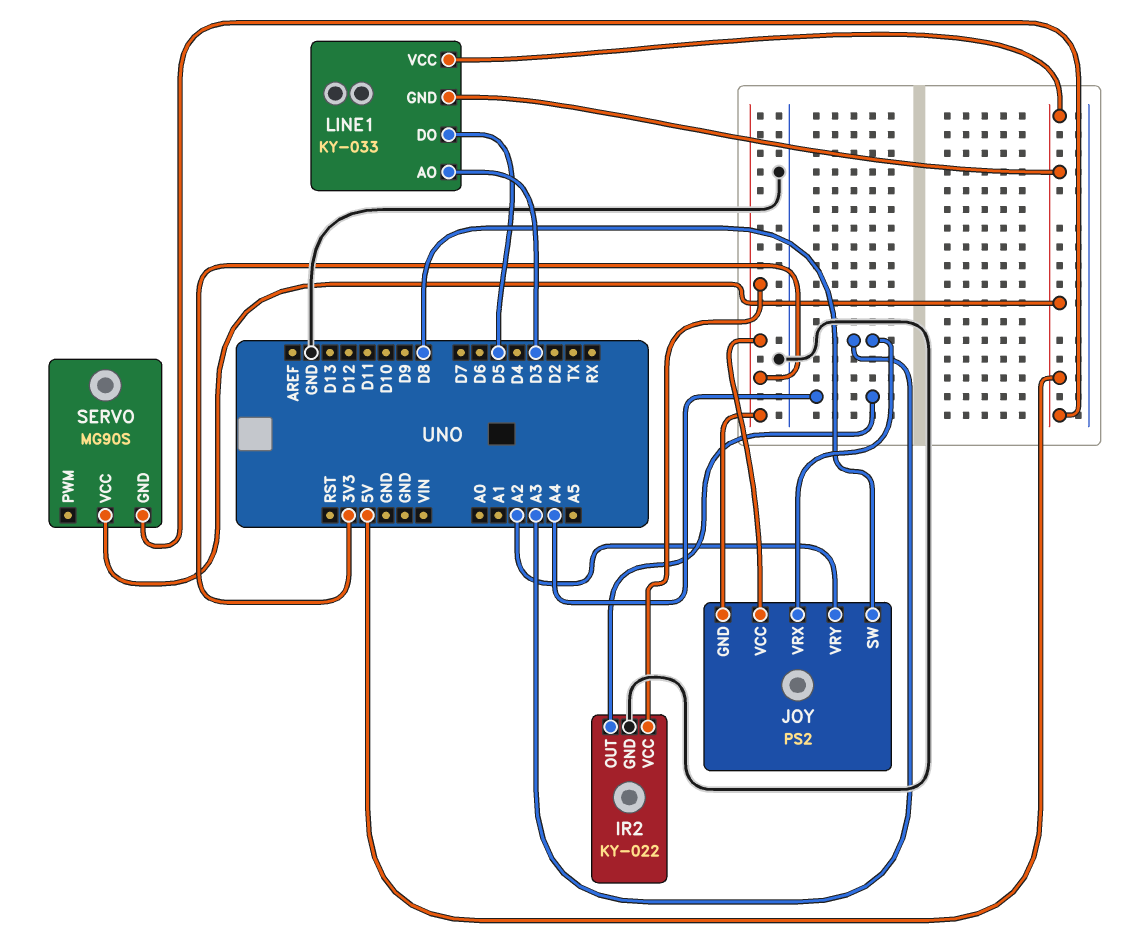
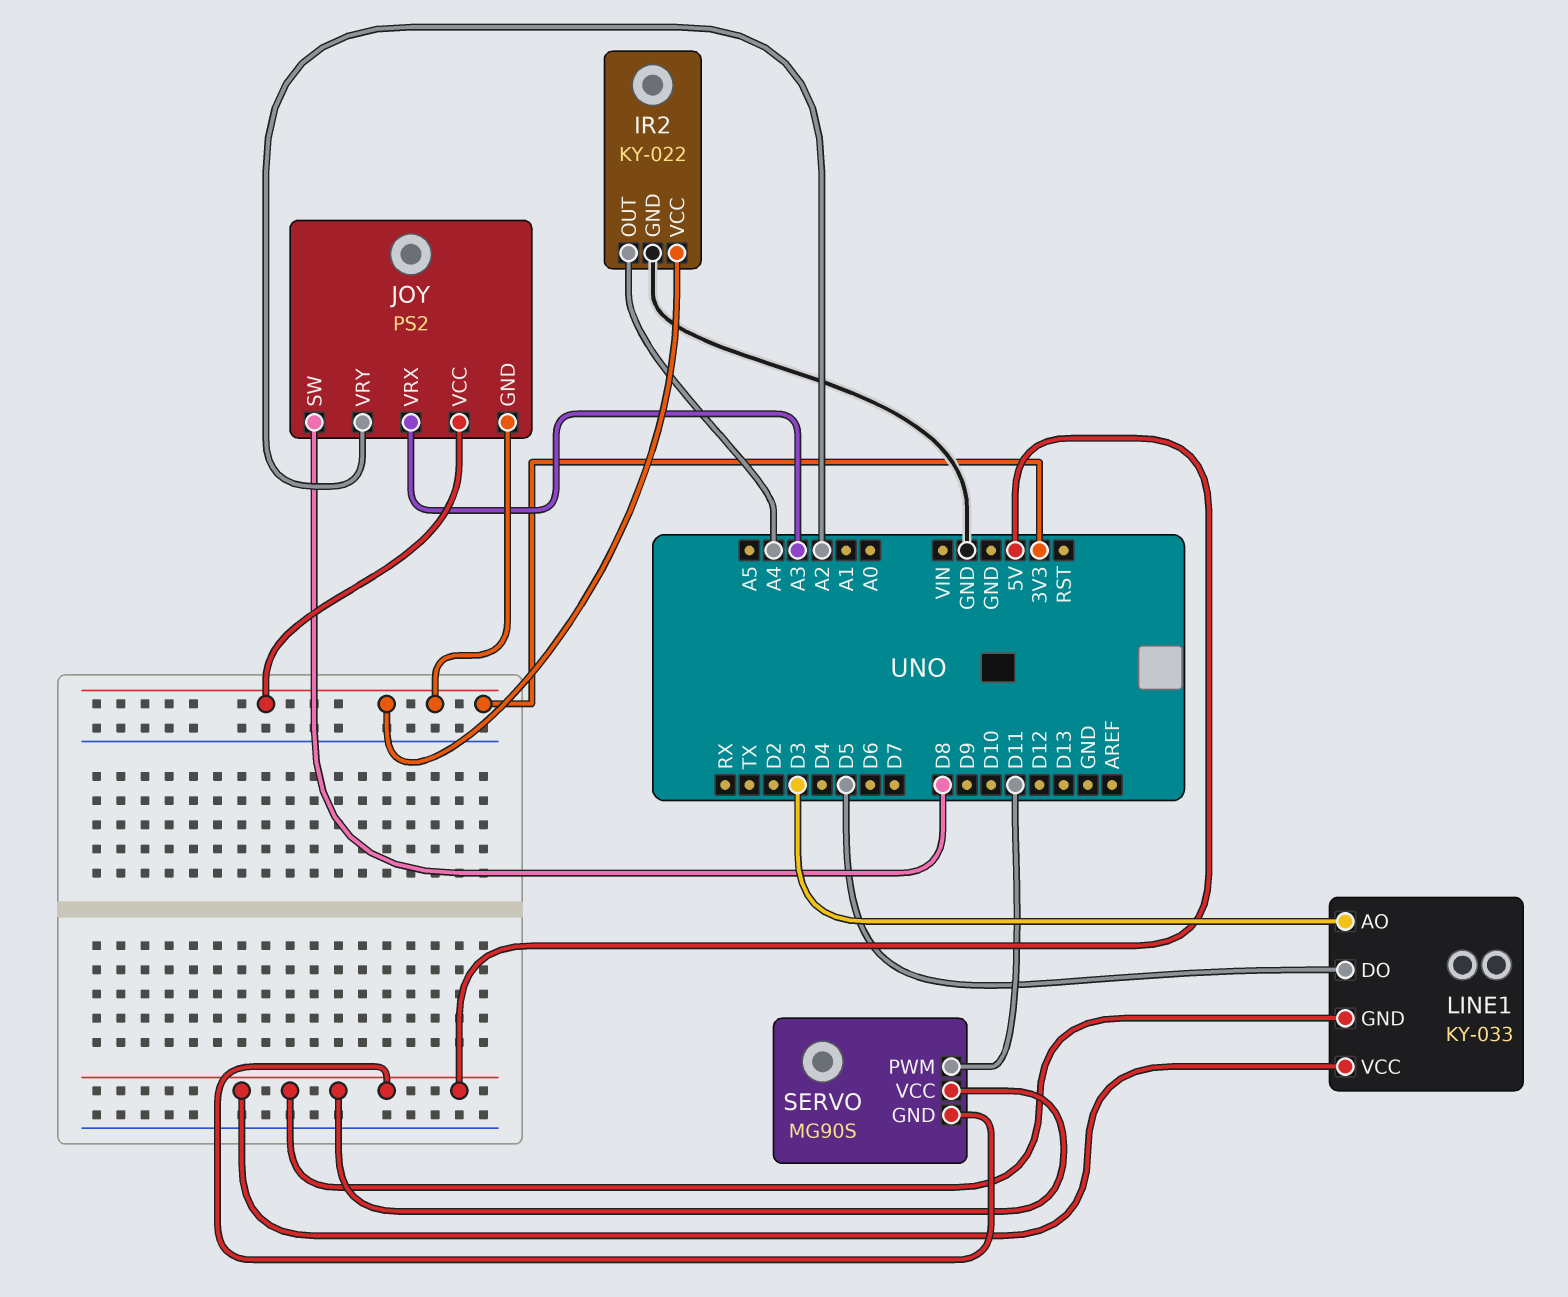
SERVO pin PWM: none -> D11

